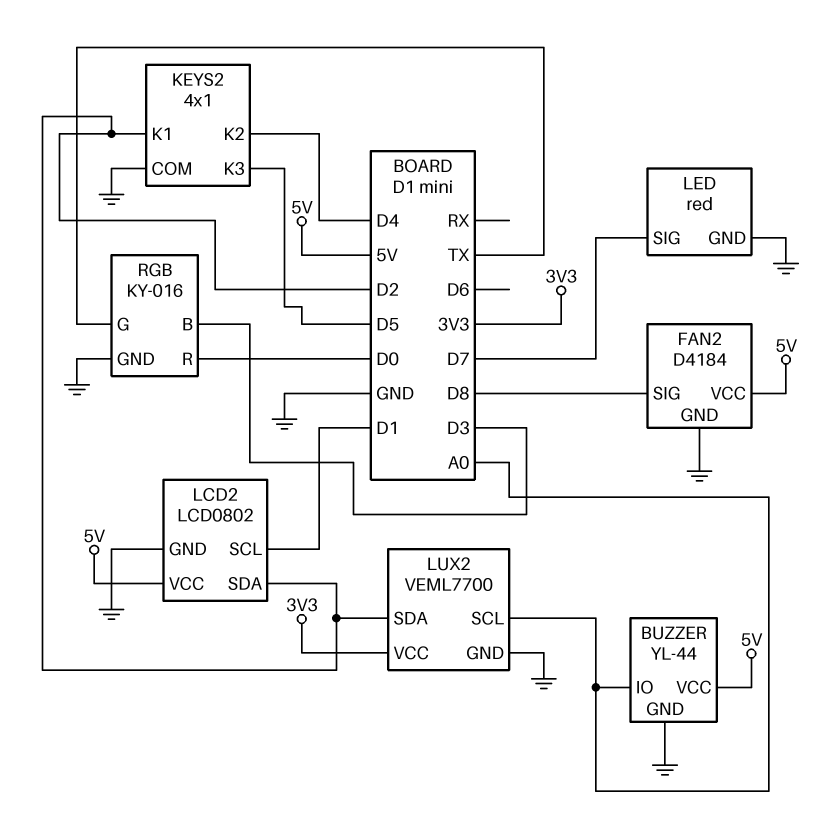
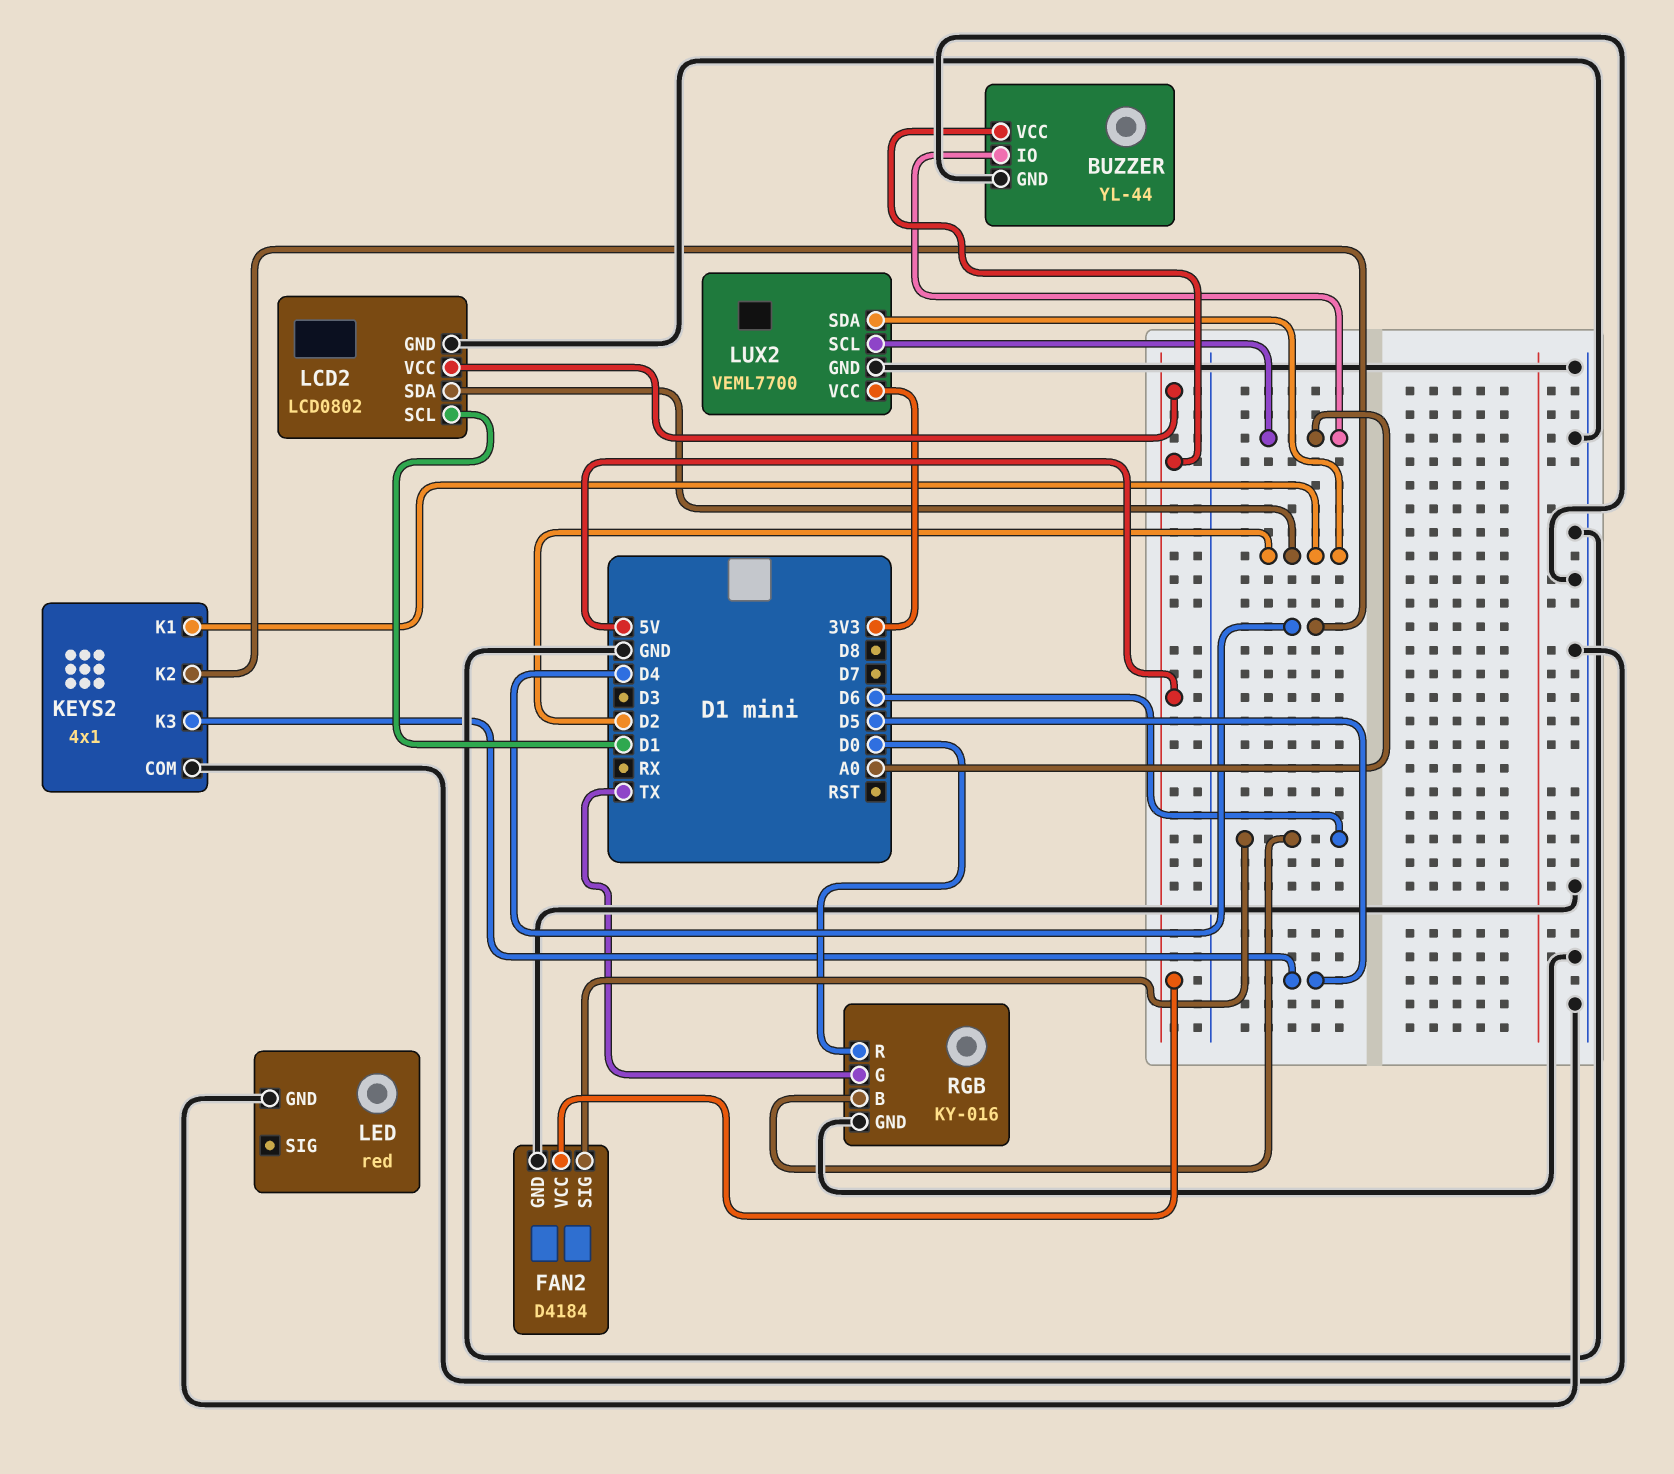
FAN2 pin SIG: D8 -> D6
LED pin SIG: D7 -> none
RGB pin B: D3 -> D6

